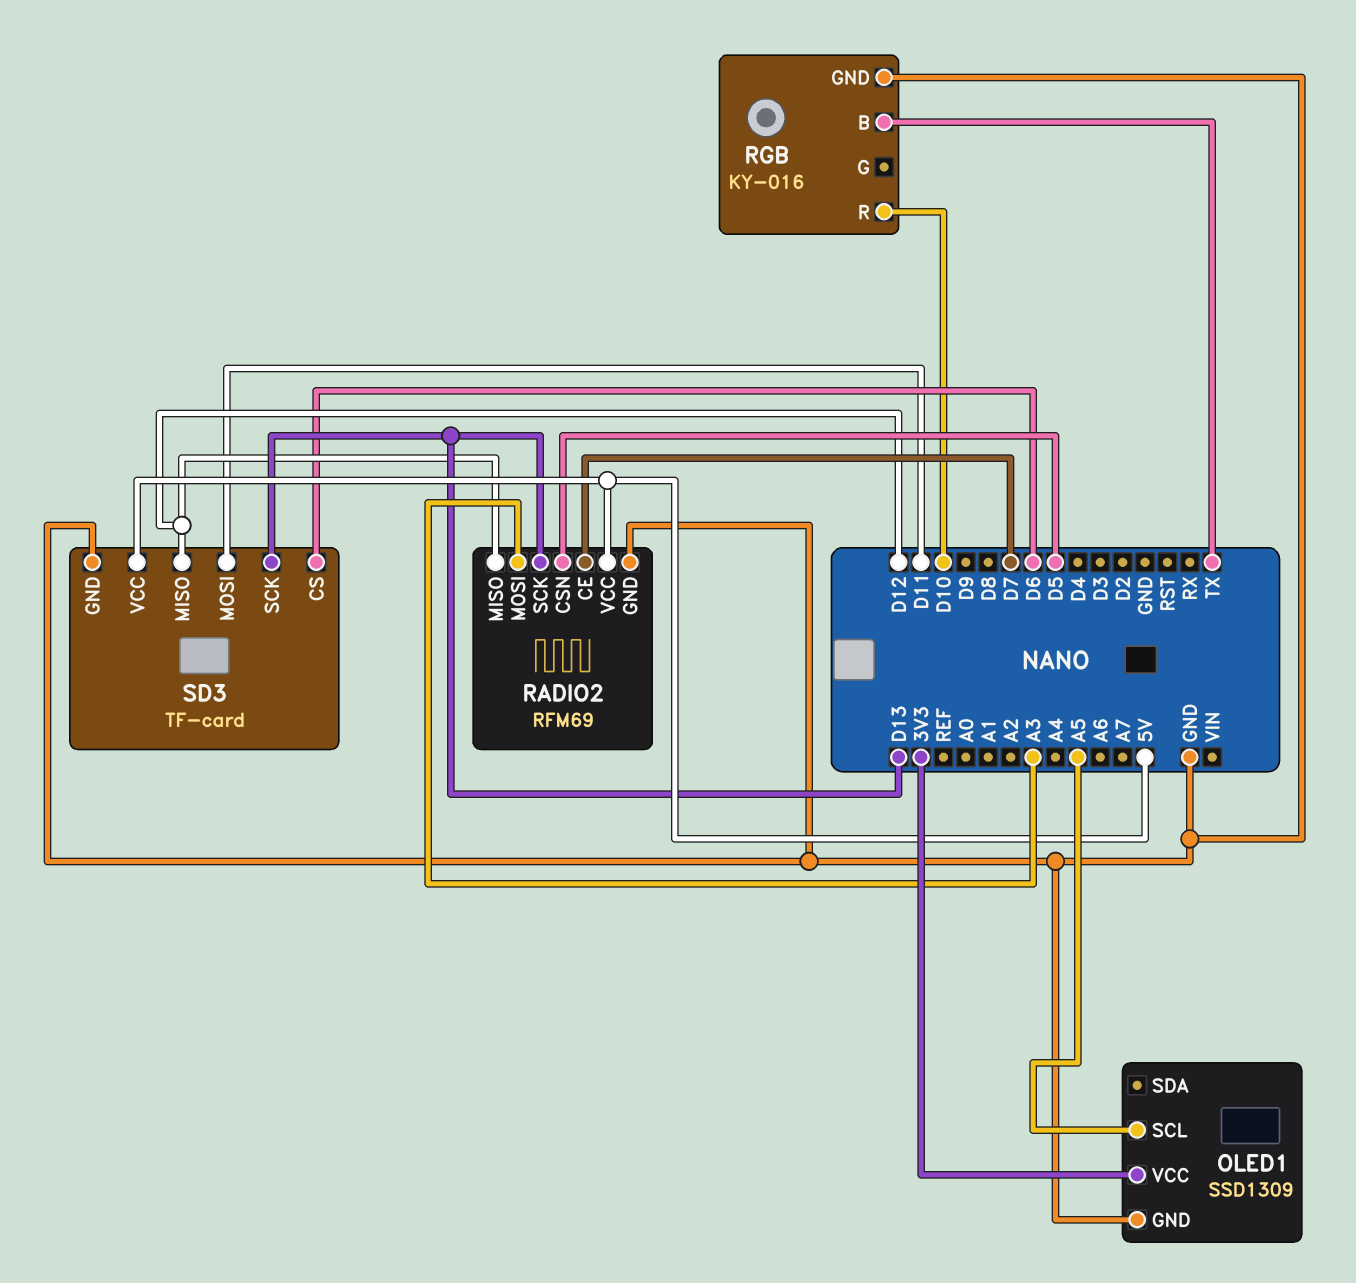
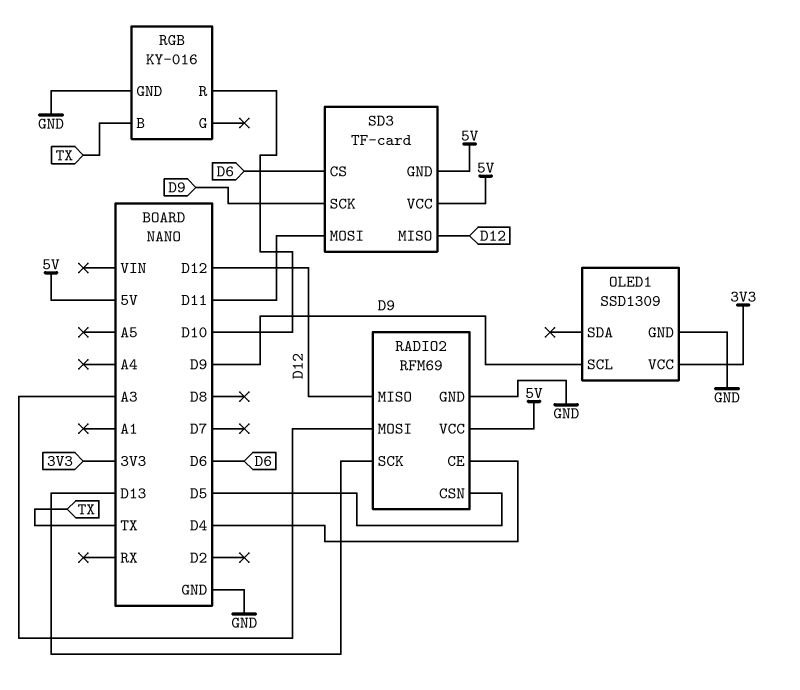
OLED1 pin SCL: A5 -> D9
RADIO2 pin CE: D7 -> D4
SD3 pin GND: GND -> 5V
SD3 pin SCK: D13 -> D9

